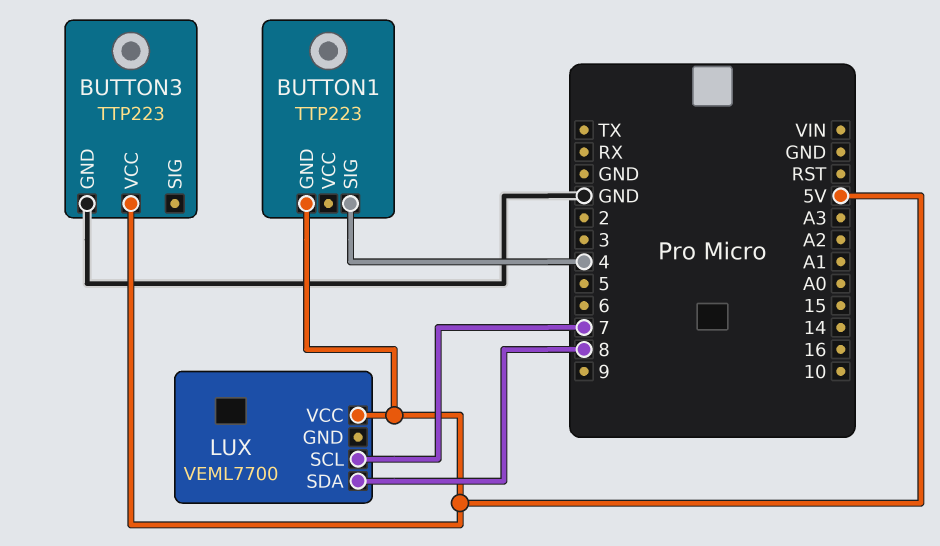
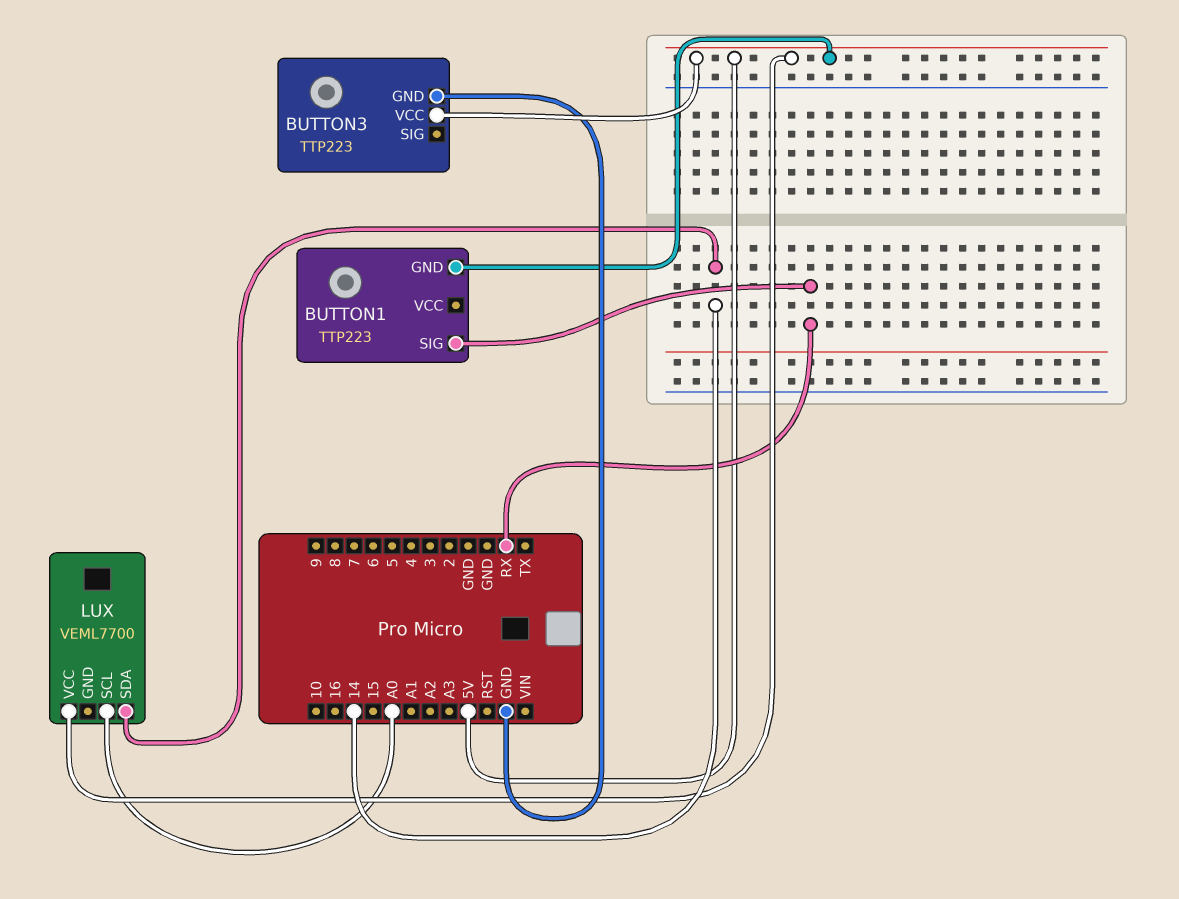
BUTTON1 pin SIG: 4 -> RX
LUX pin SCL: 7 -> A0
LUX pin SDA: 8 -> 14

